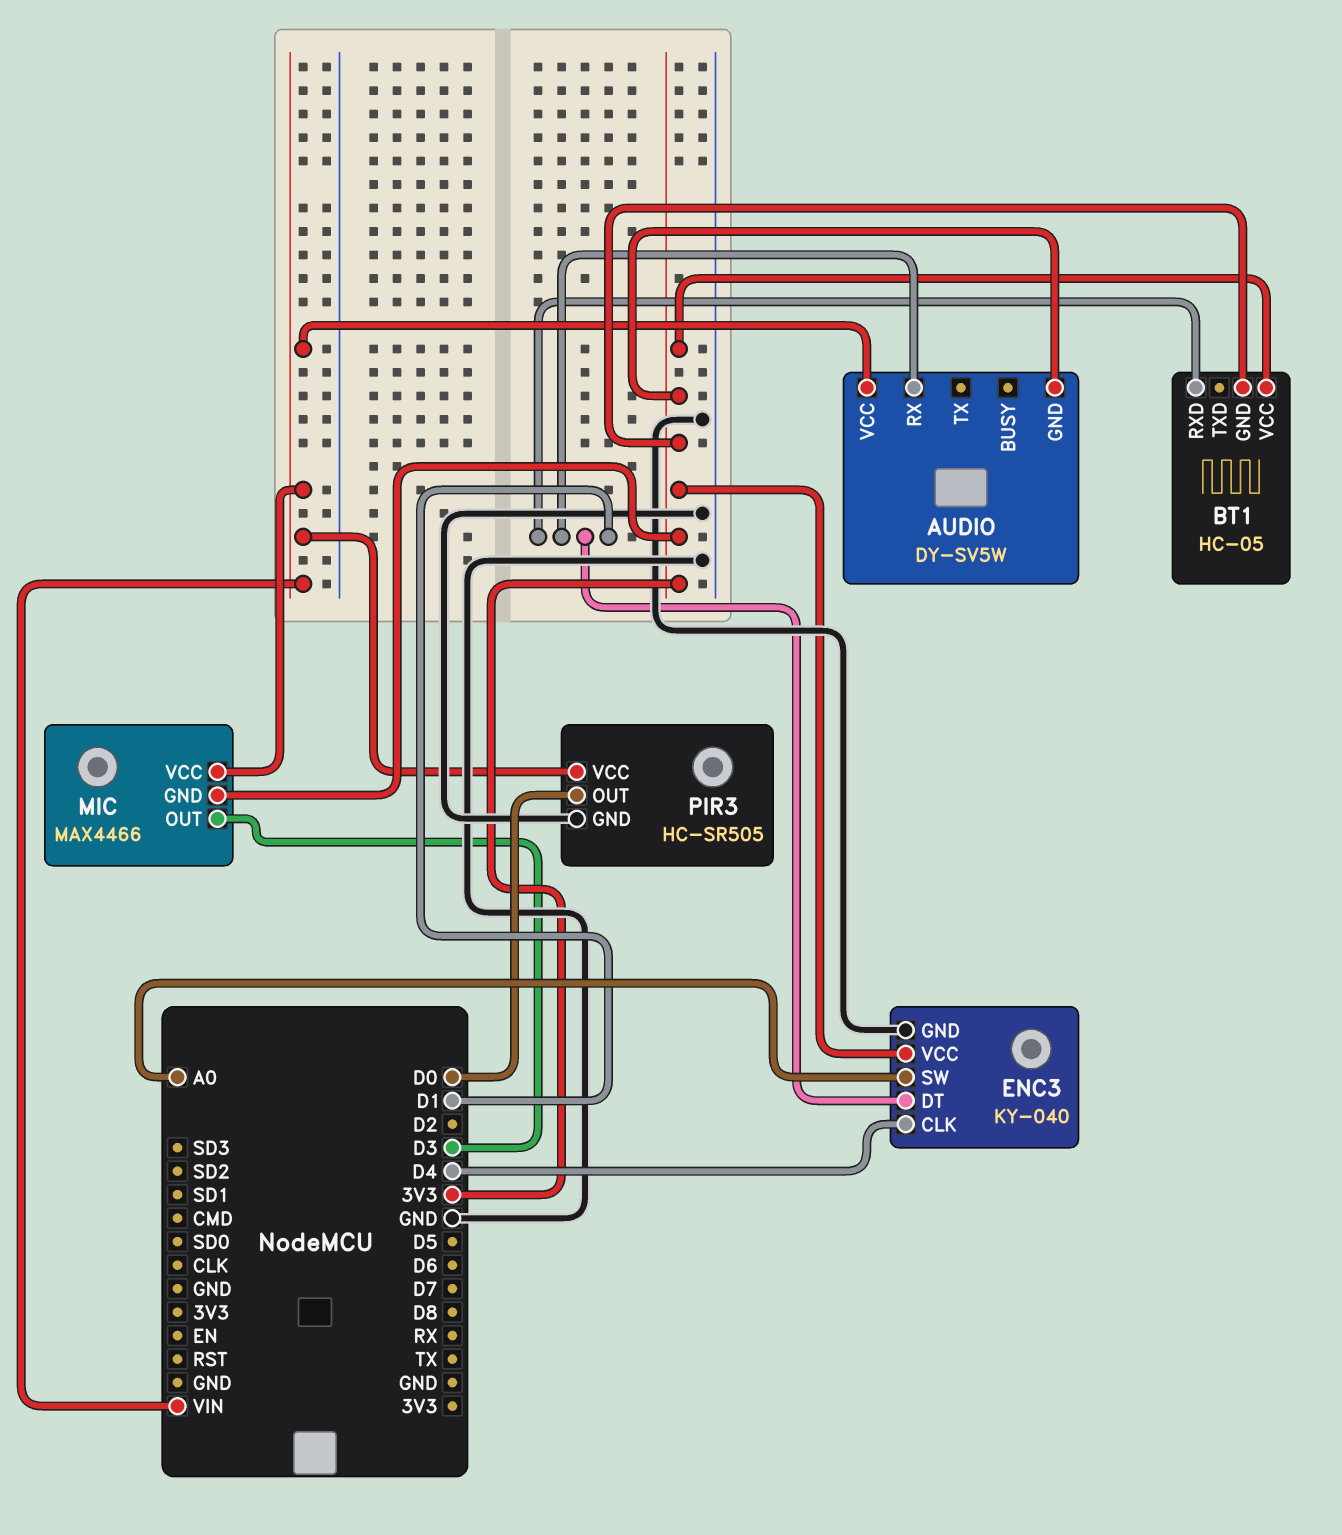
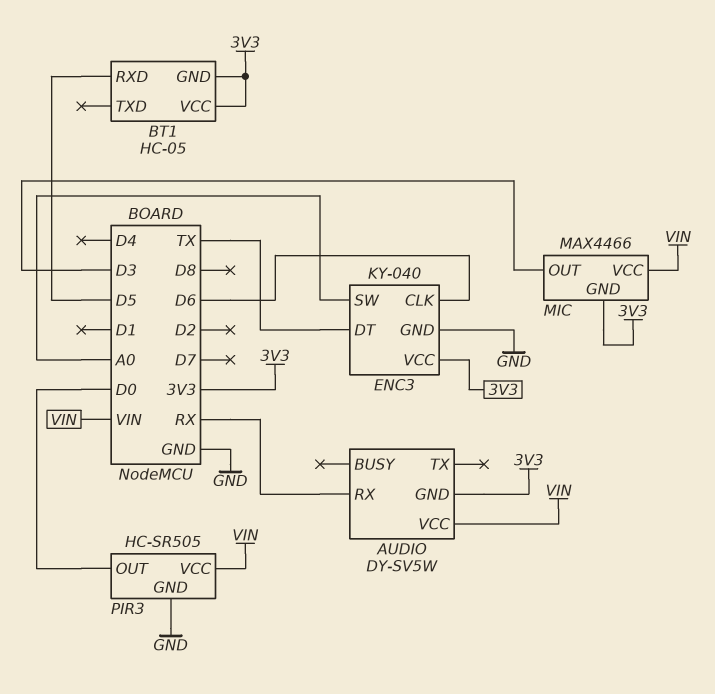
AUDIO pin RX: D1 -> RX
BT1 pin RXD: D1 -> D5
ENC3 pin CLK: D4 -> D6
ENC3 pin DT: D1 -> TX

